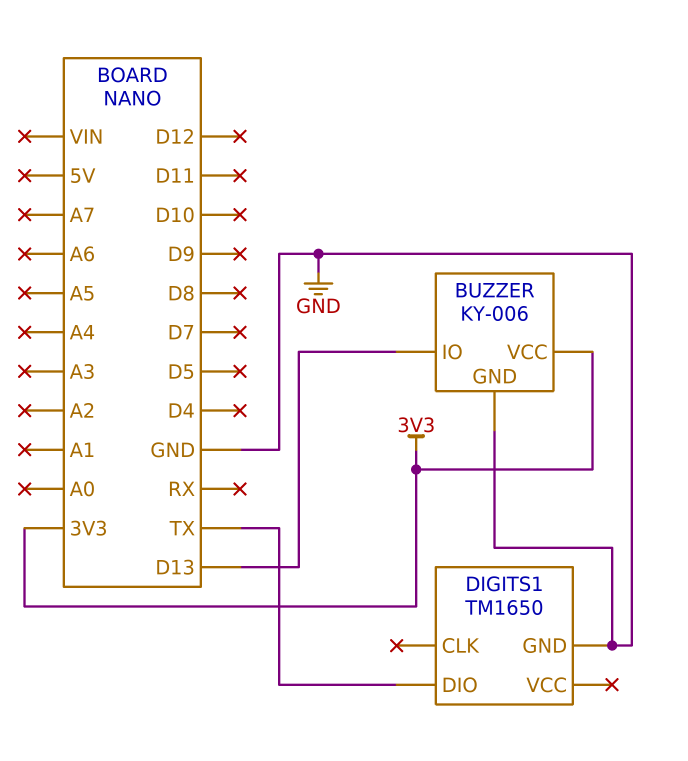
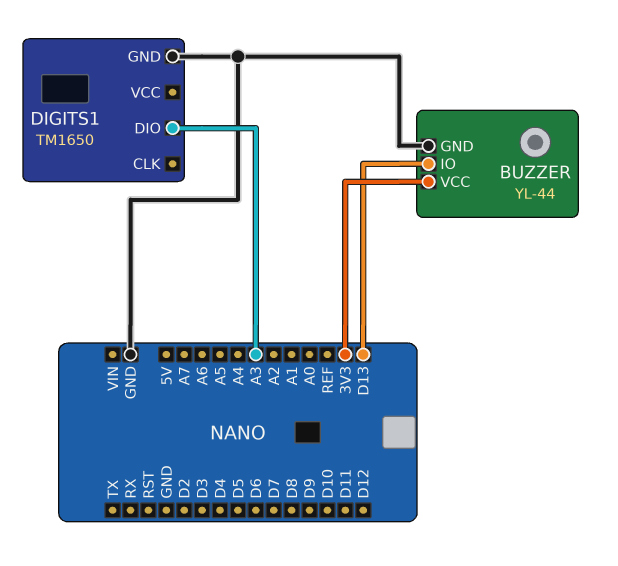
BUZZER: KY-006 -> YL-44
DIGITS1 pin DIO: TX -> A3

